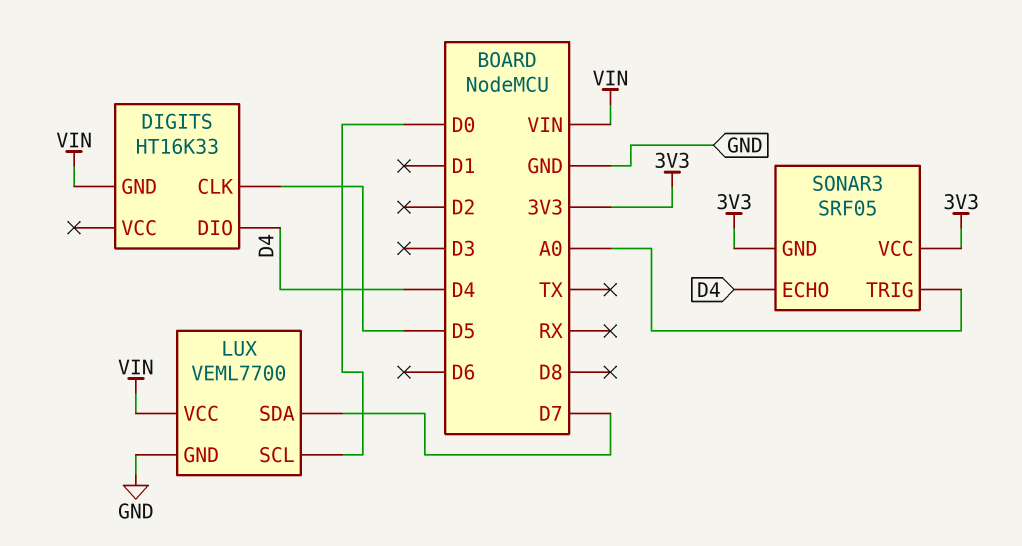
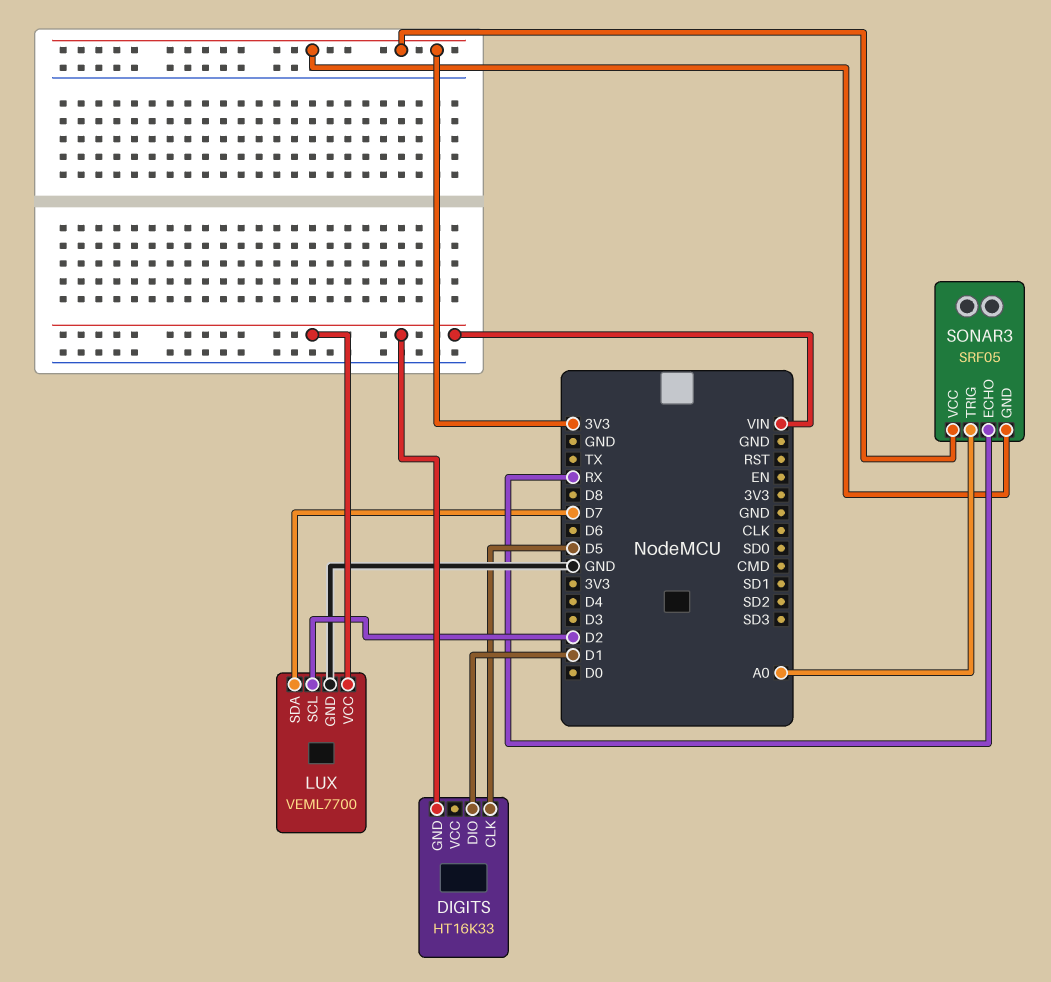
DIGITS pin DIO: D4 -> D1
LUX pin SCL: D0 -> D2
SONAR3 pin ECHO: D4 -> RX

